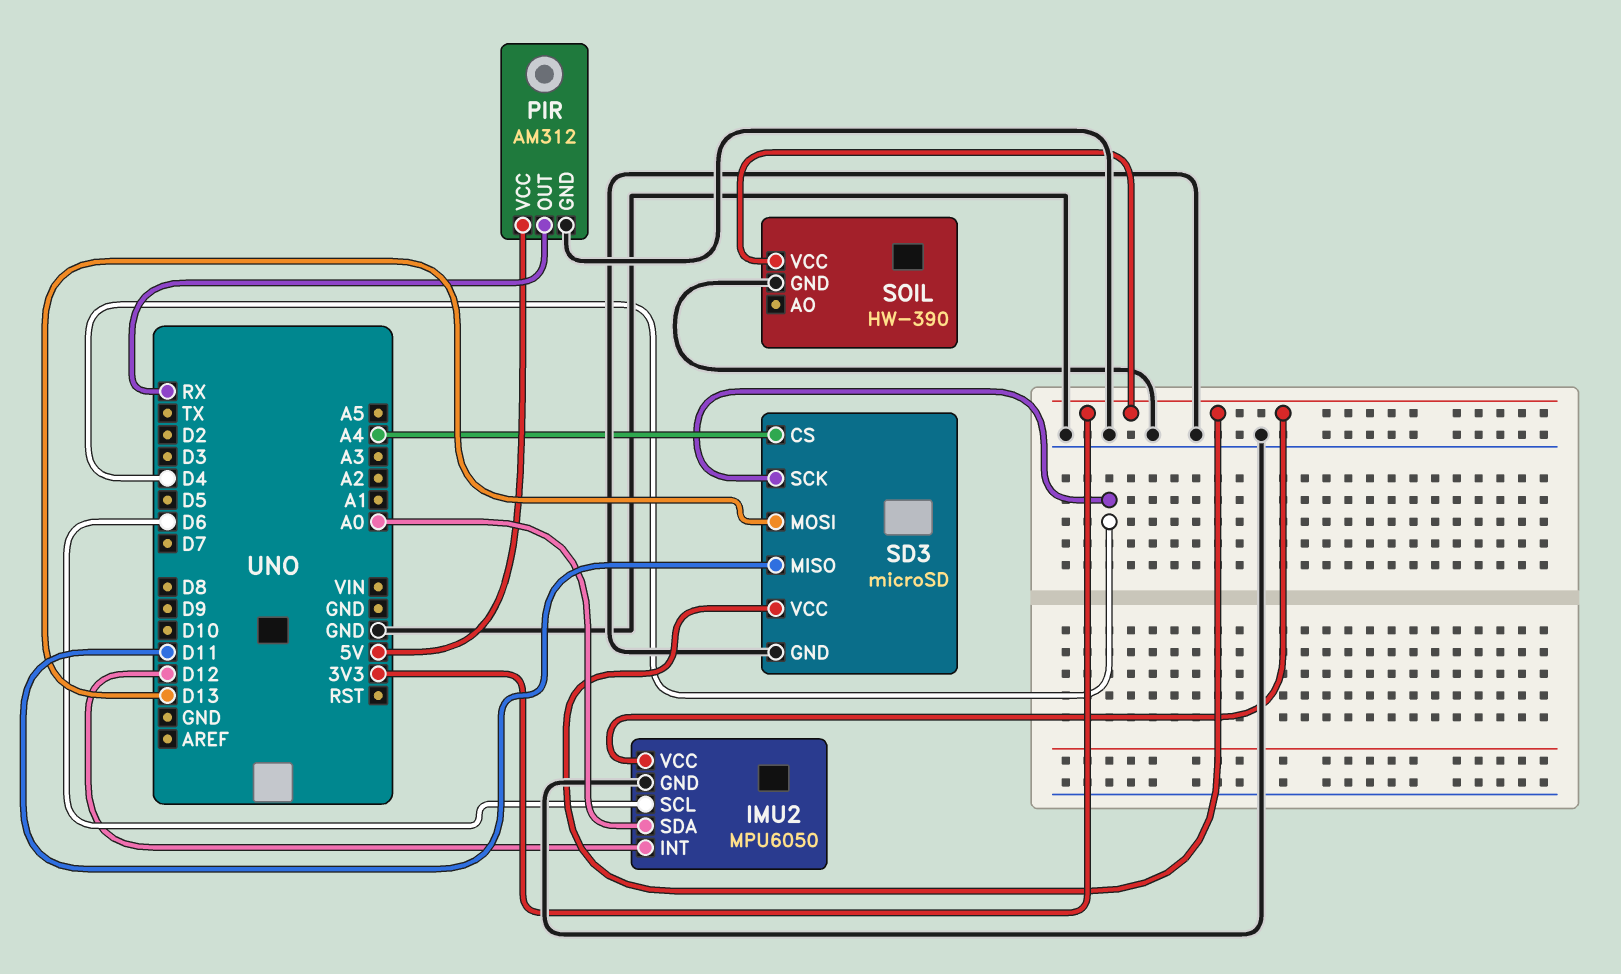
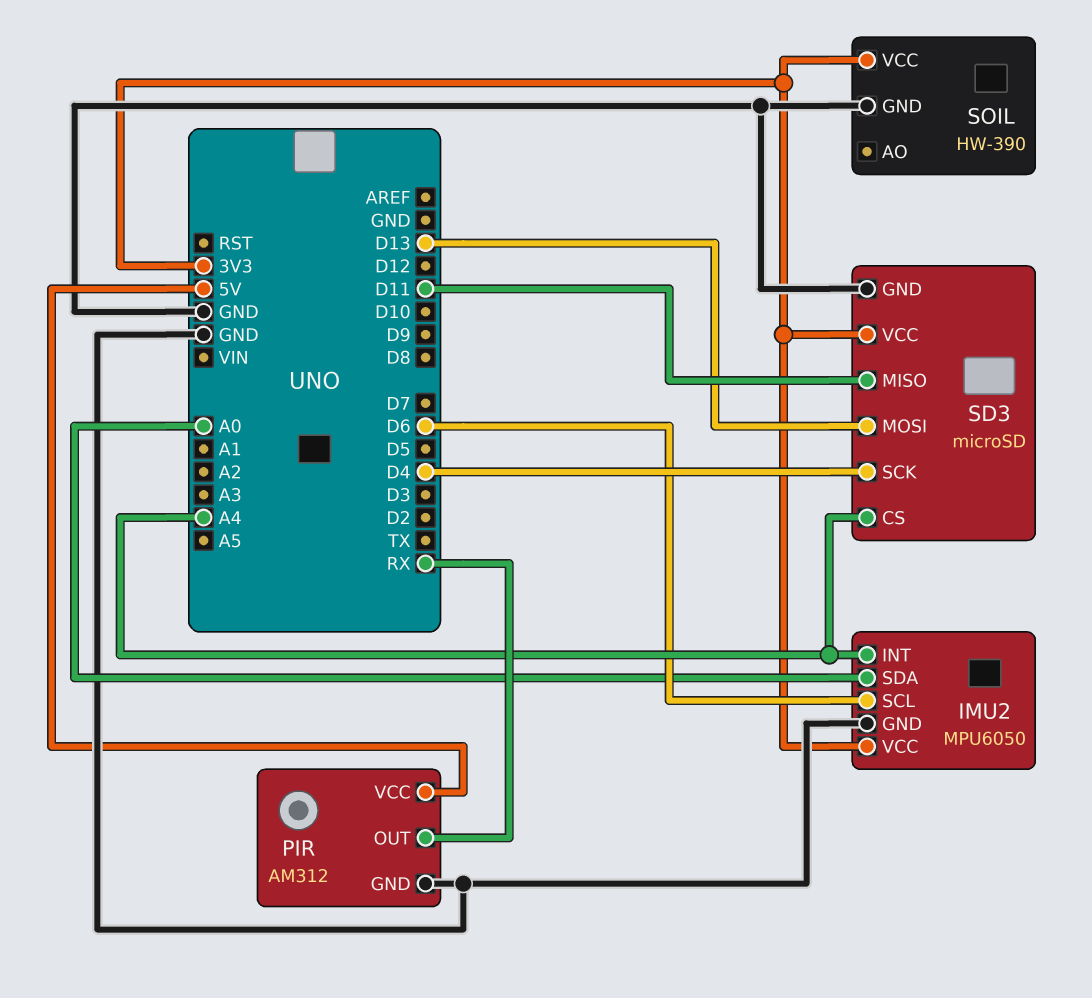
IMU2 pin INT: D12 -> A4

